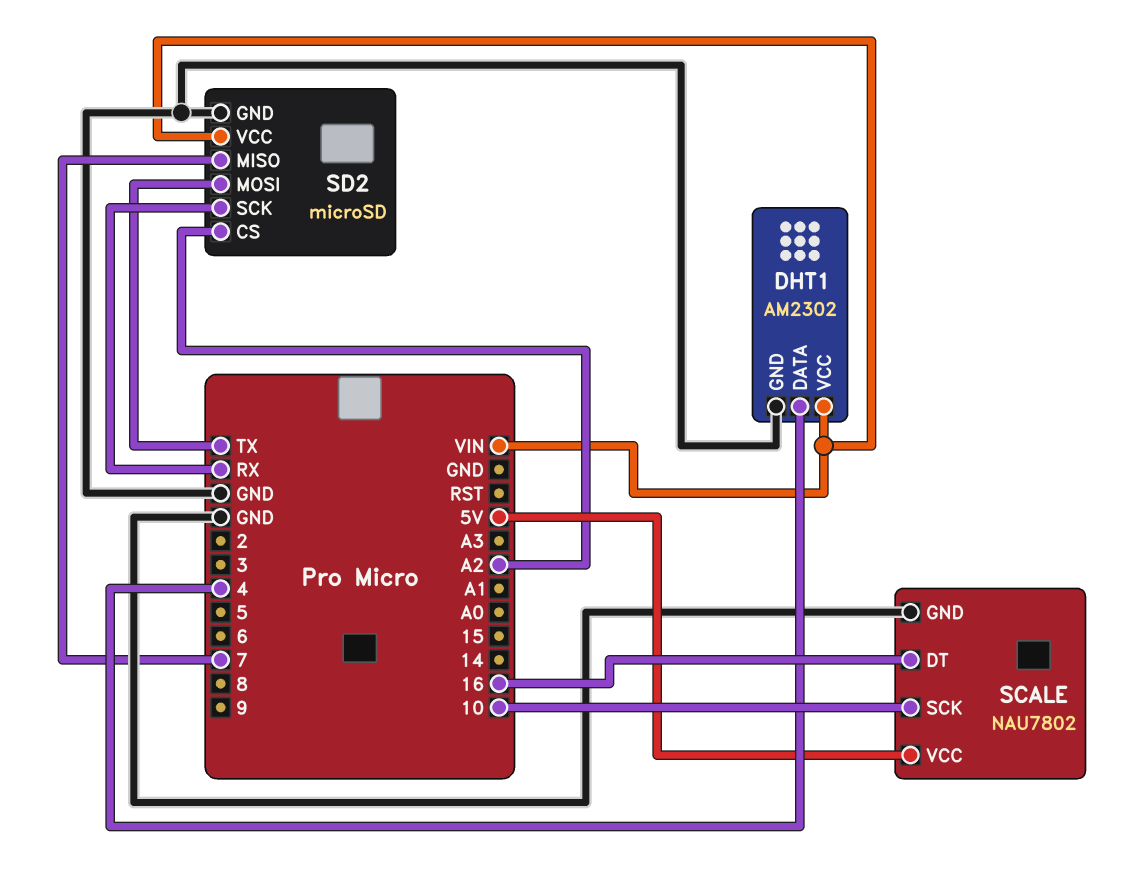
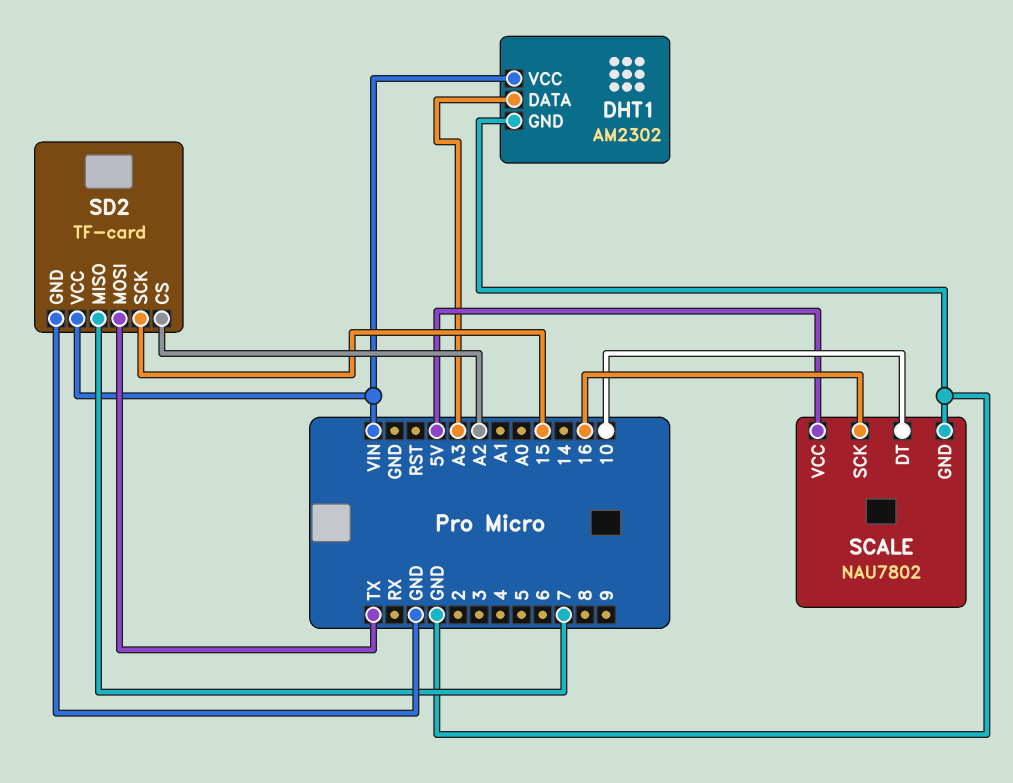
DHT1 pin DATA: 4 -> A3
SCALE pin DT: 16 -> 10
SCALE pin SCK: 10 -> 16
SD2: microSD -> TF-card
SD2 pin SCK: RX -> 15

